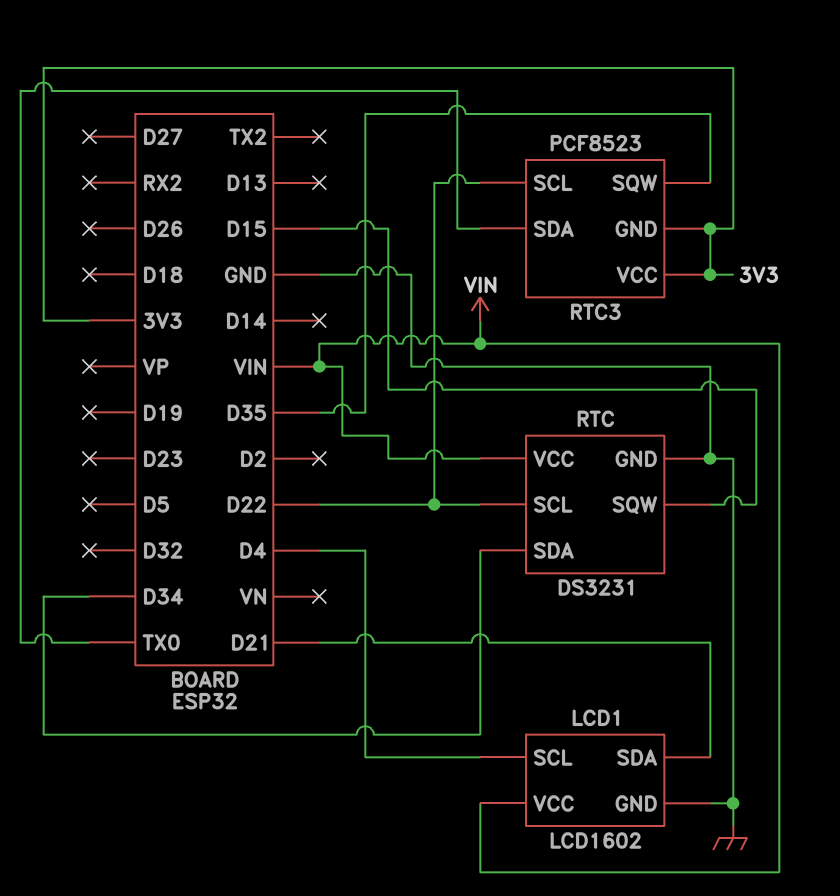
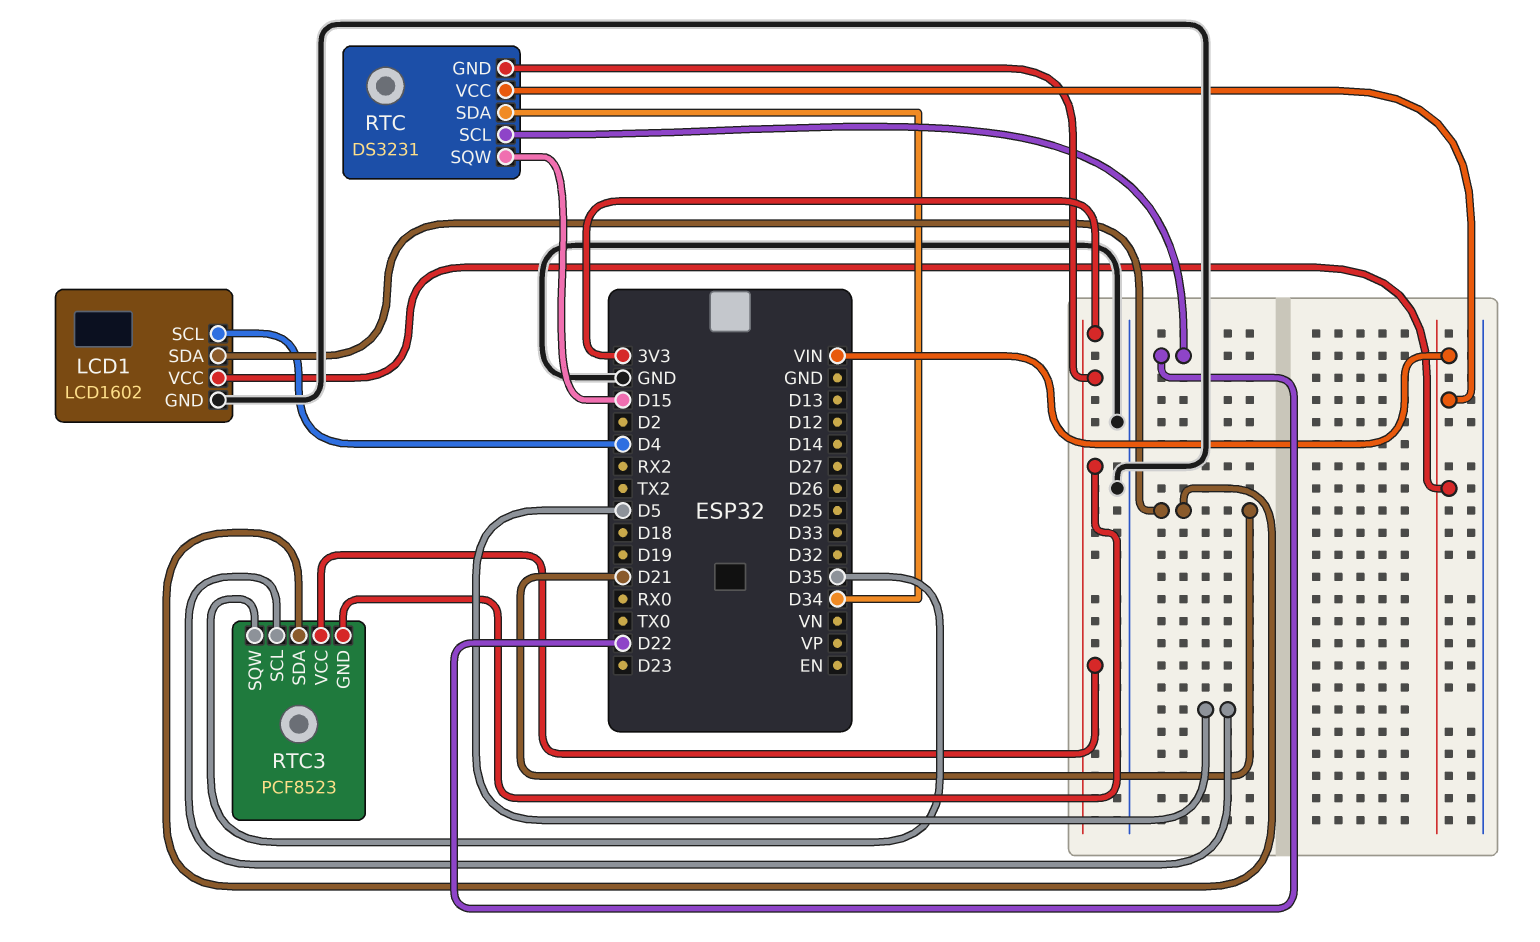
RTC pin GND: GND -> 3V3
RTC3 pin SCL: D22 -> D5
RTC3 pin SDA: TX0 -> D21

